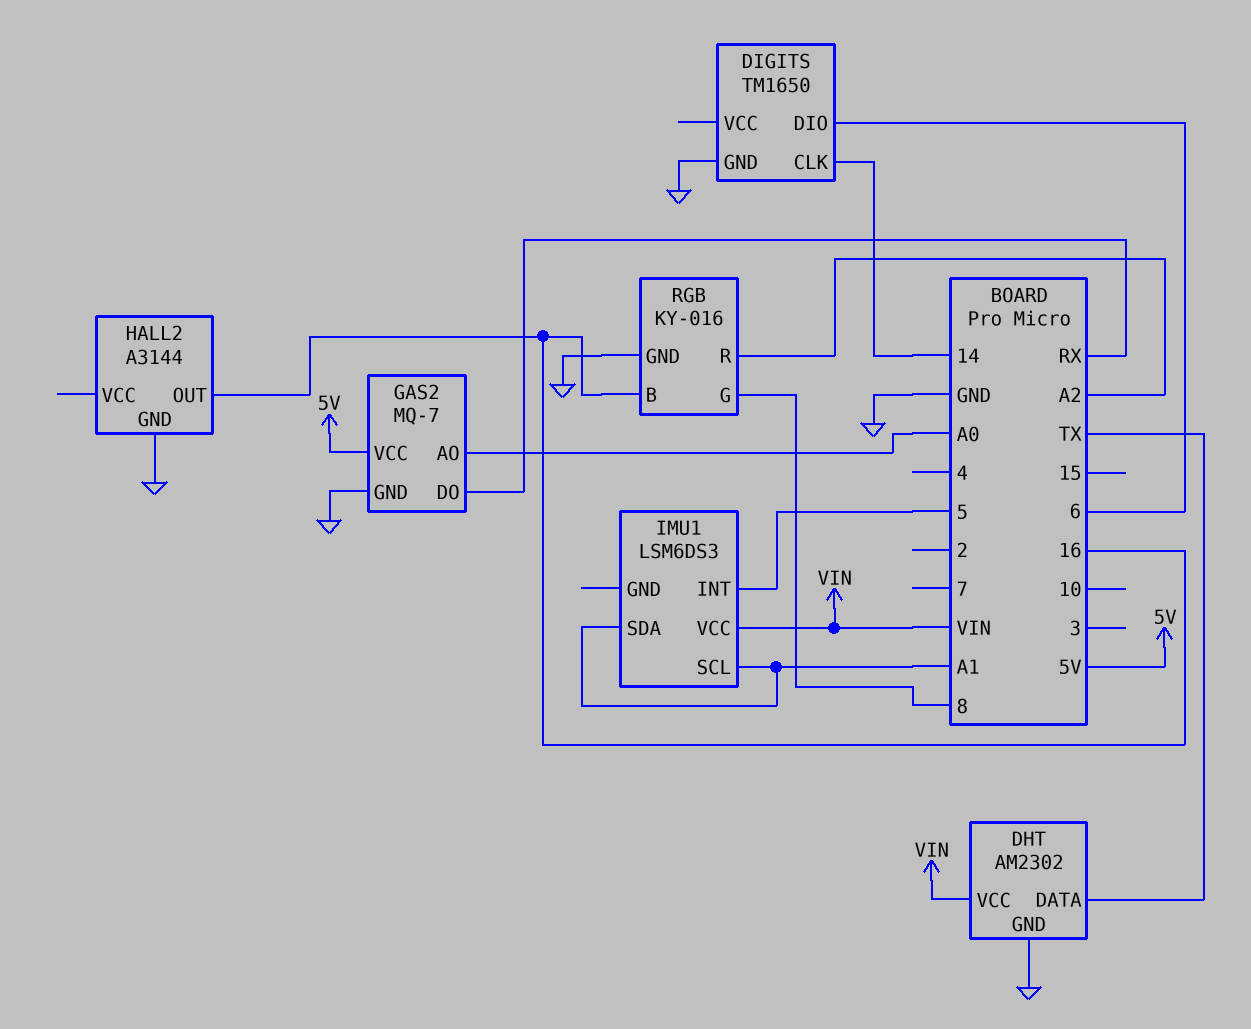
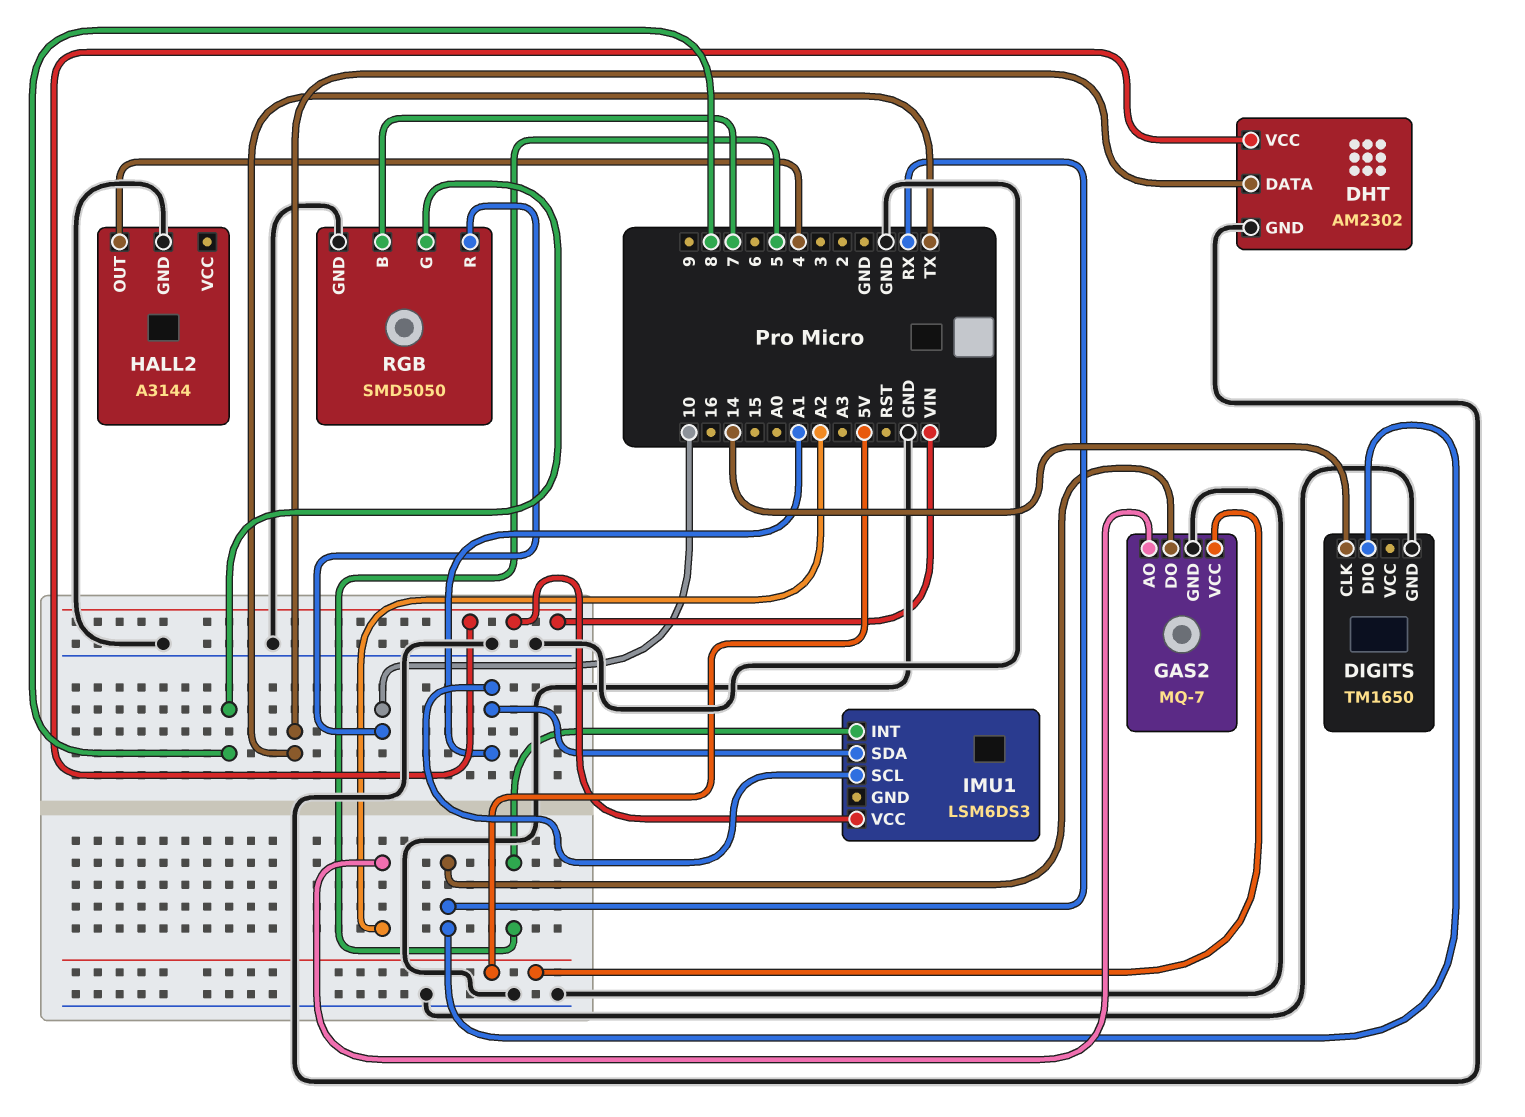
DIGITS pin DIO: 6 -> RX
GAS2 pin AO: A0 -> A2
HALL2 pin OUT: 16 -> 4
RGB: KY-016 -> SMD5050
RGB pin B: 16 -> 7
RGB pin R: A2 -> 10

